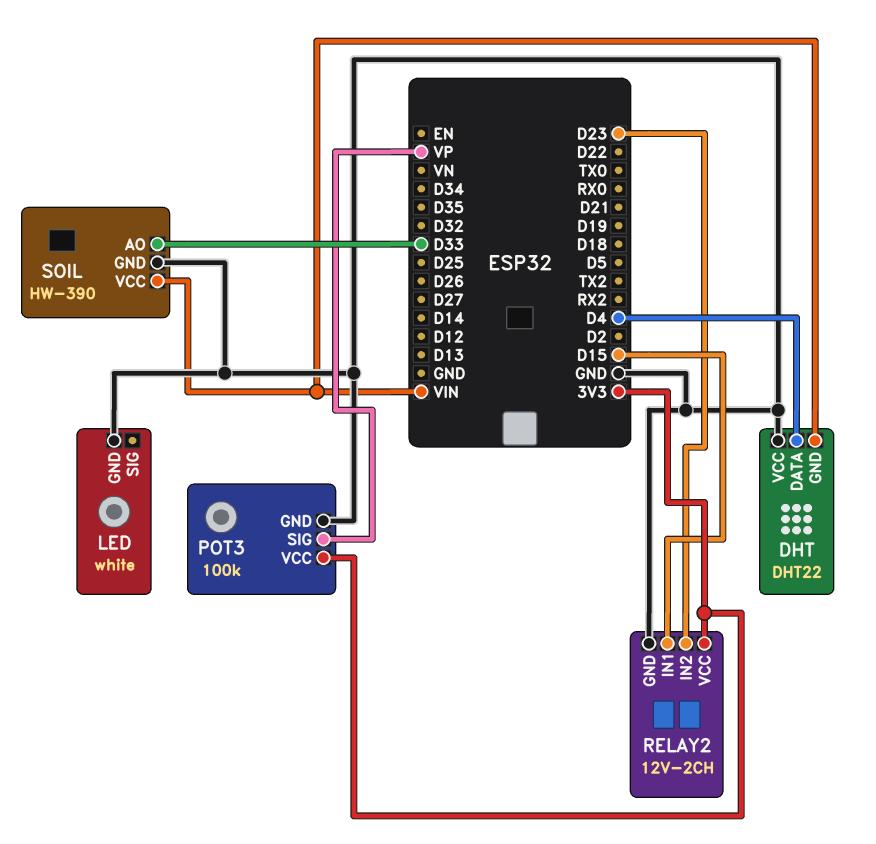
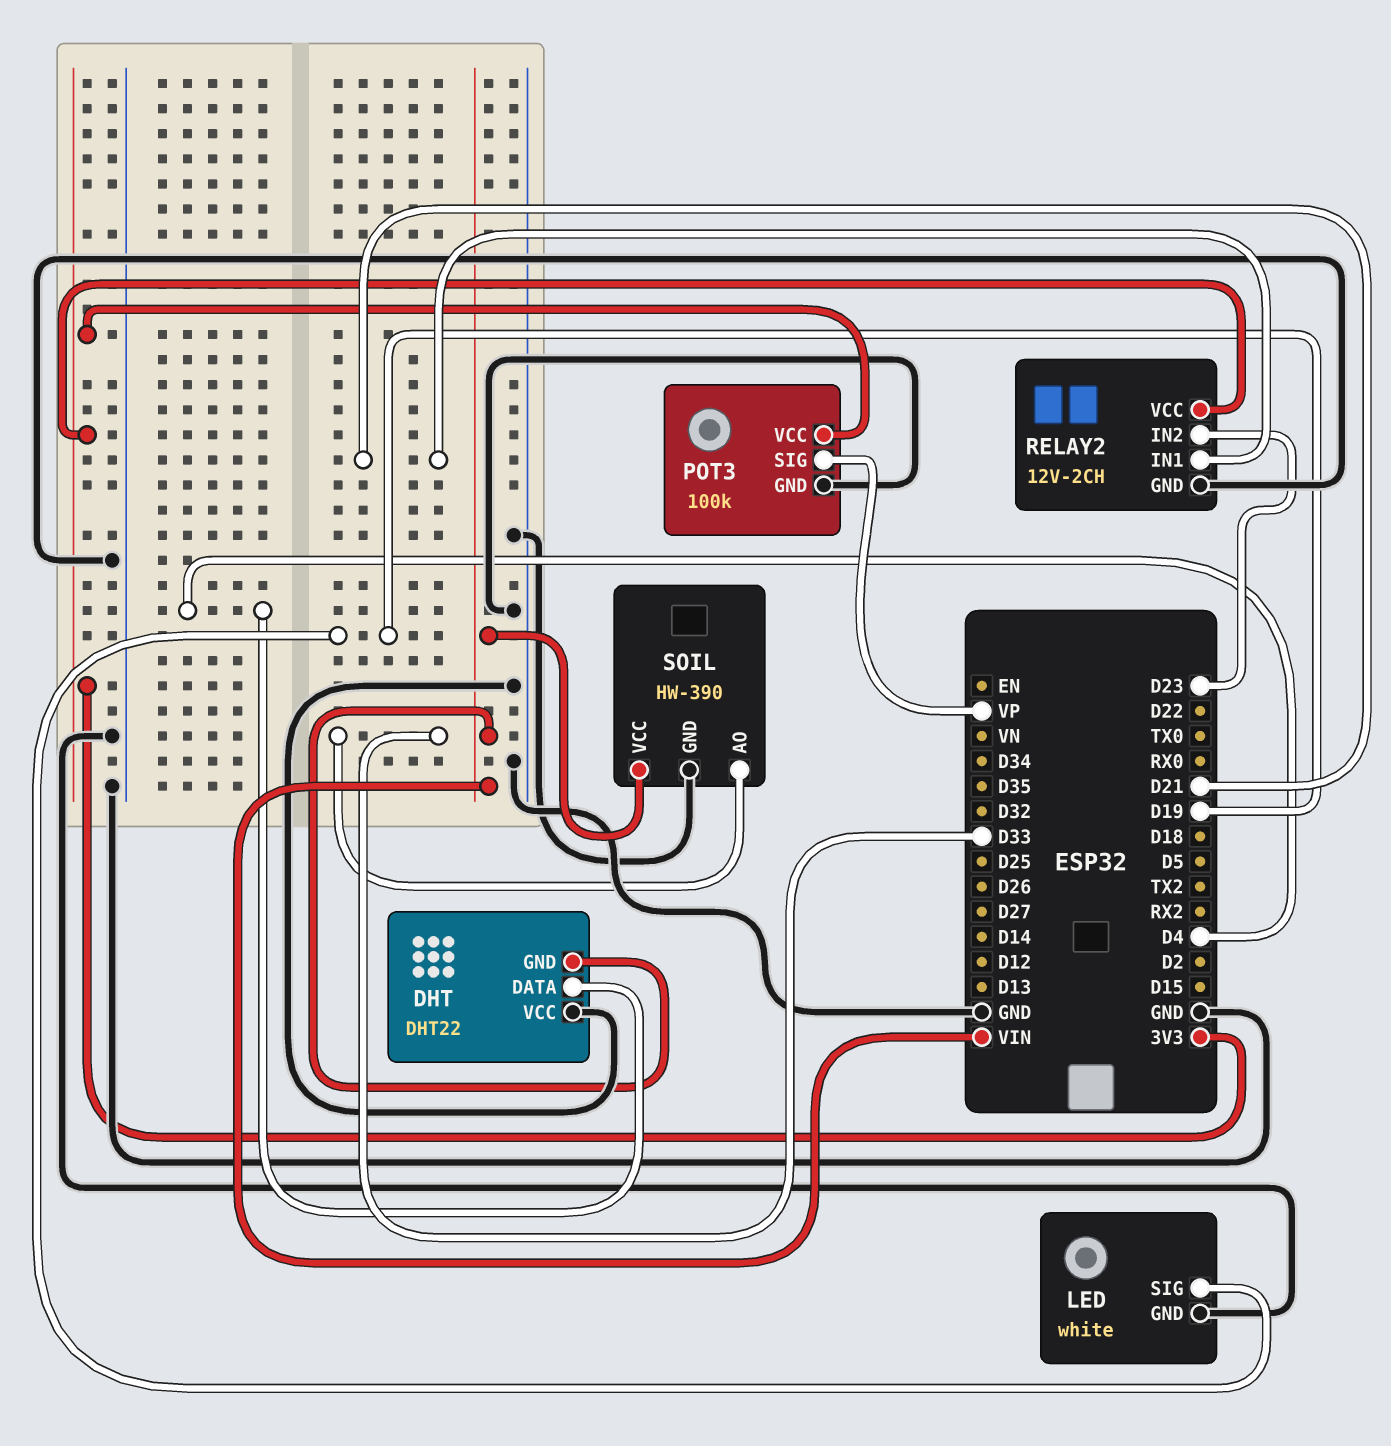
LED pin SIG: none -> D19
RELAY2 pin IN1: D15 -> D21

